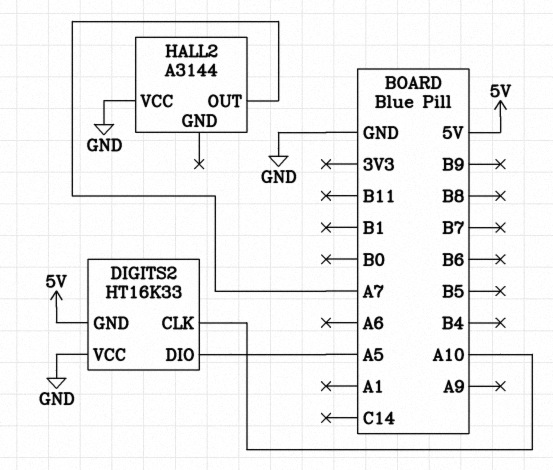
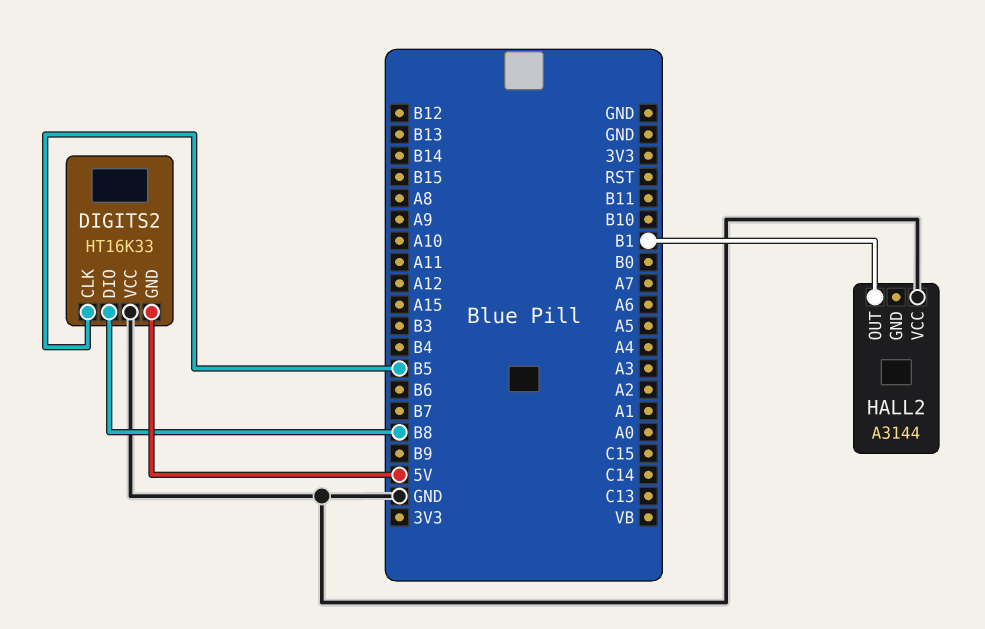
DIGITS2 pin CLK: A10 -> B5
DIGITS2 pin DIO: A5 -> B8
HALL2 pin OUT: A7 -> B1

